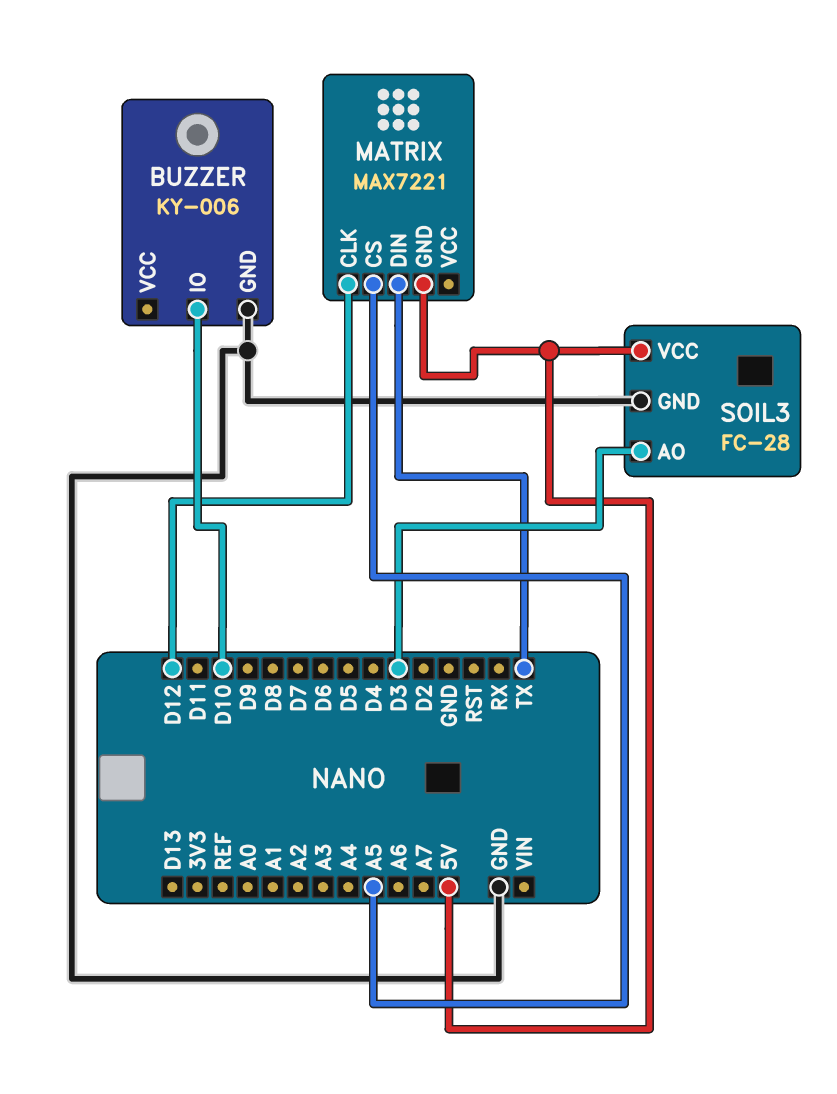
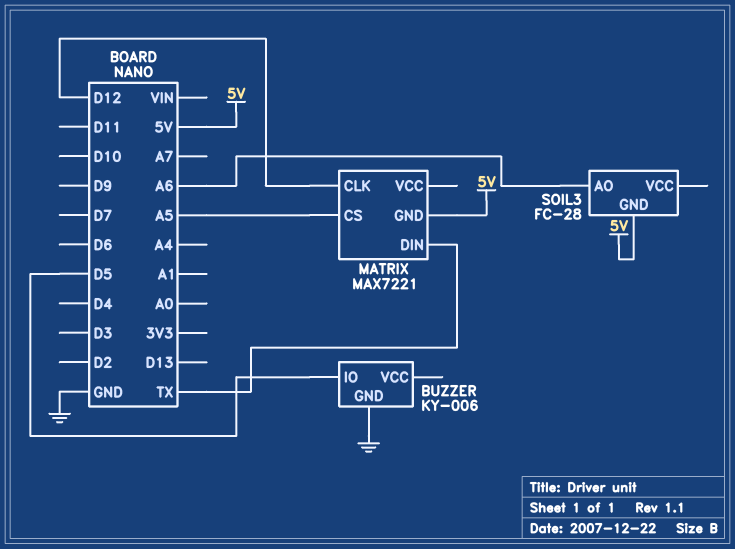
BUZZER pin IO: D10 -> D5
SOIL3 pin AO: D3 -> A6
SOIL3 pin GND: GND -> 5V
SOIL3 pin VCC: 5V -> none

